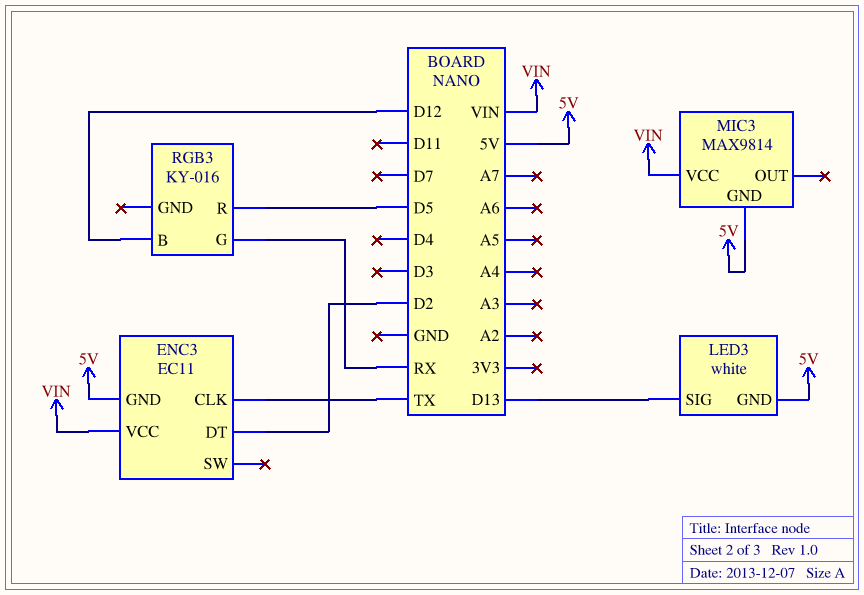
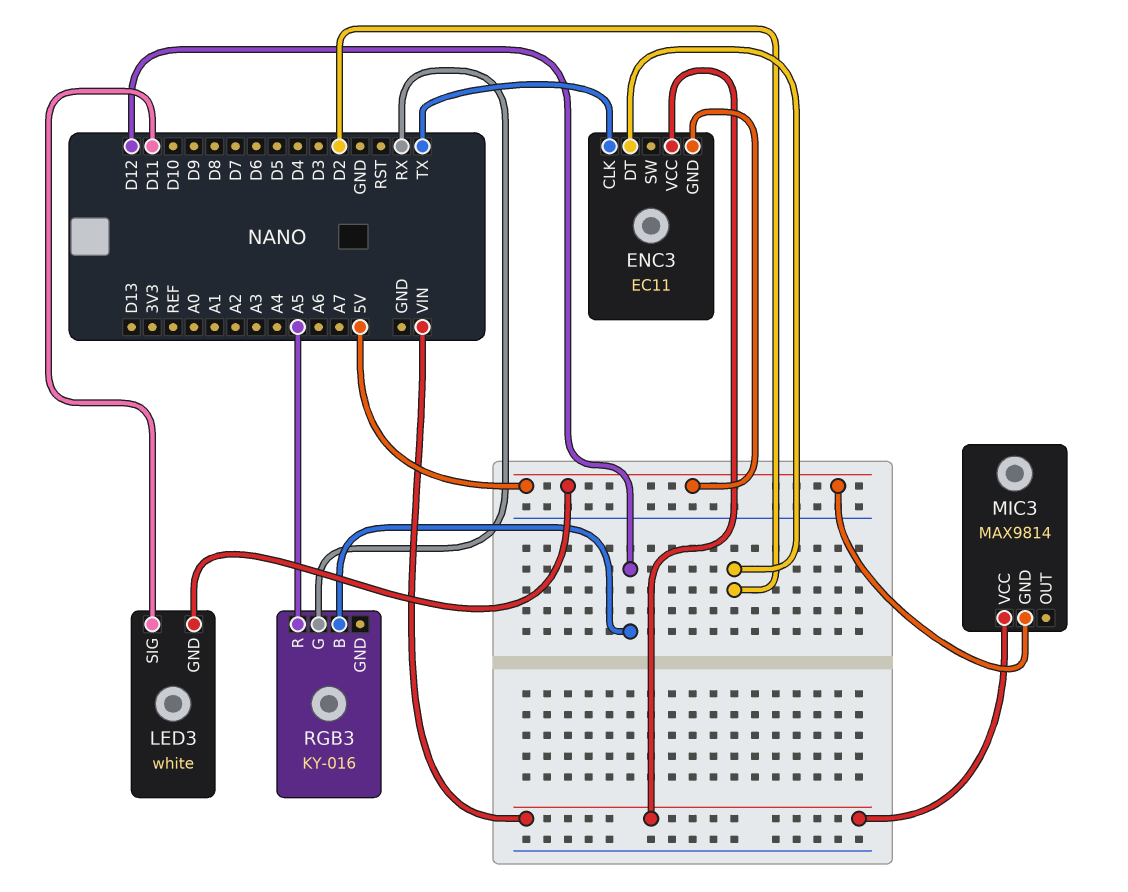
LED3 pin SIG: D13 -> D11
RGB3 pin R: D5 -> A5

